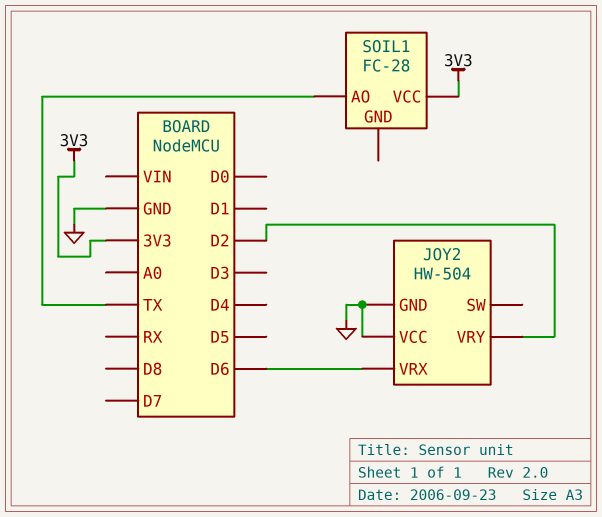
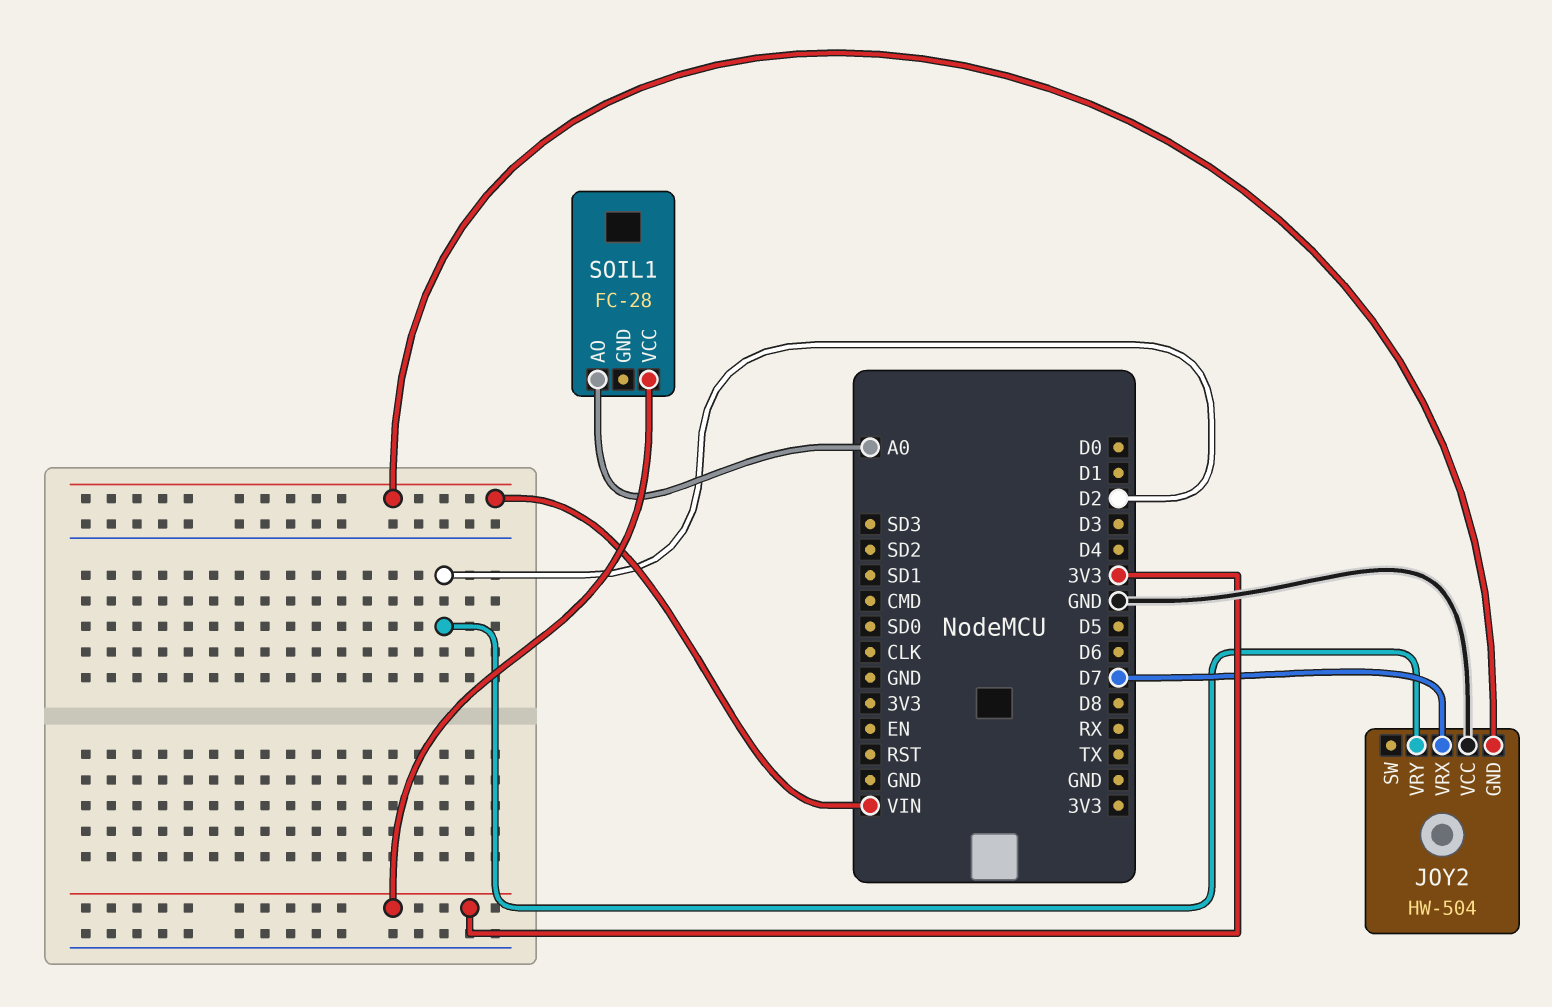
JOY2 pin GND: GND -> VIN
JOY2 pin VRX: D6 -> D7
SOIL1 pin AO: TX -> A0

